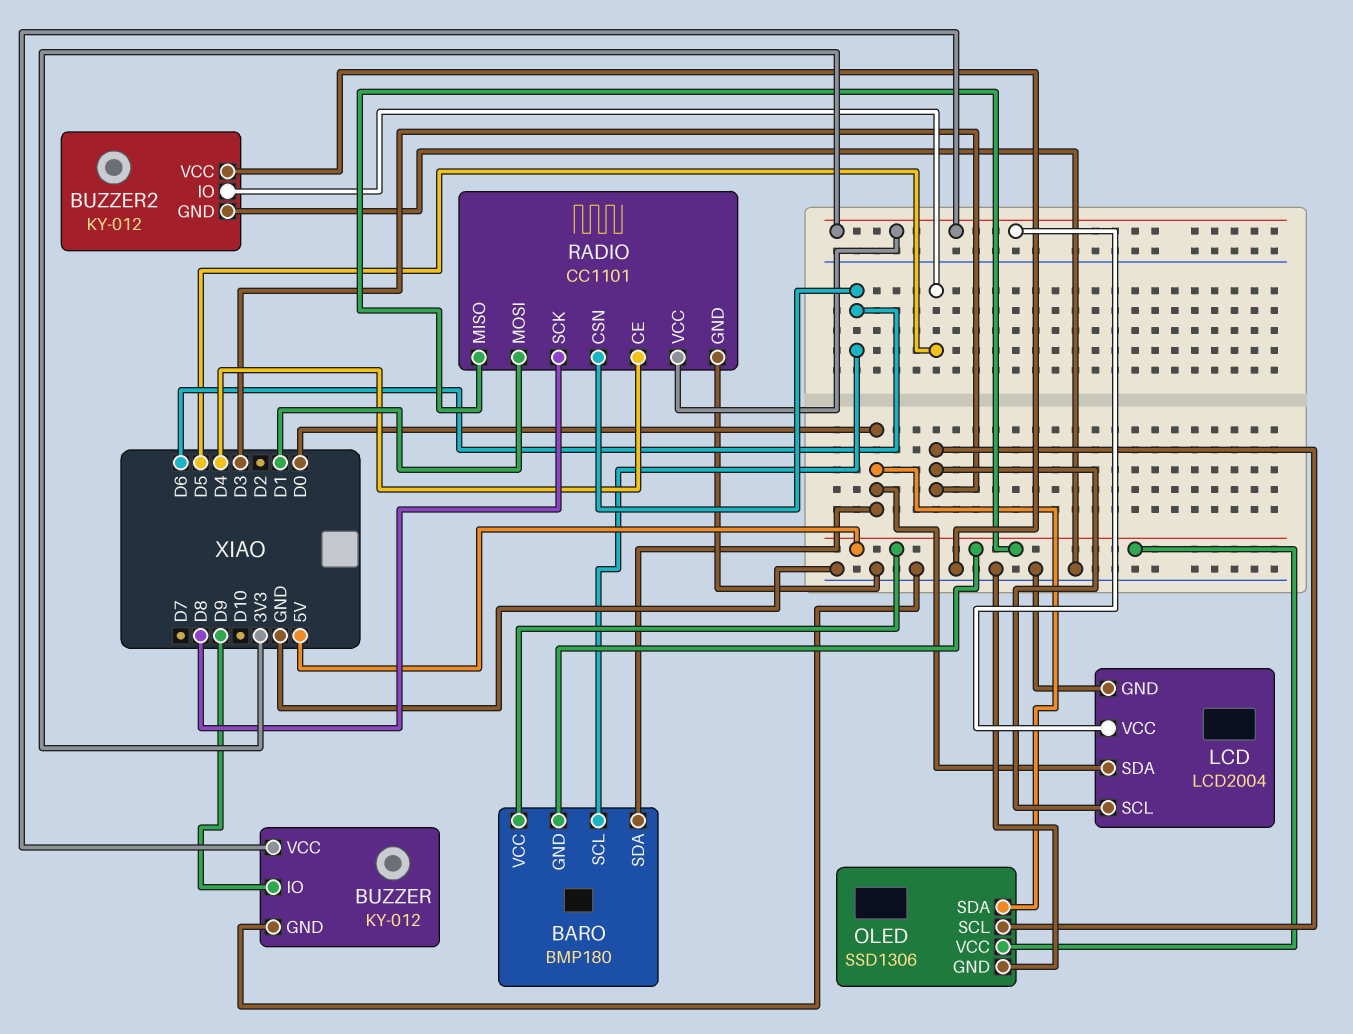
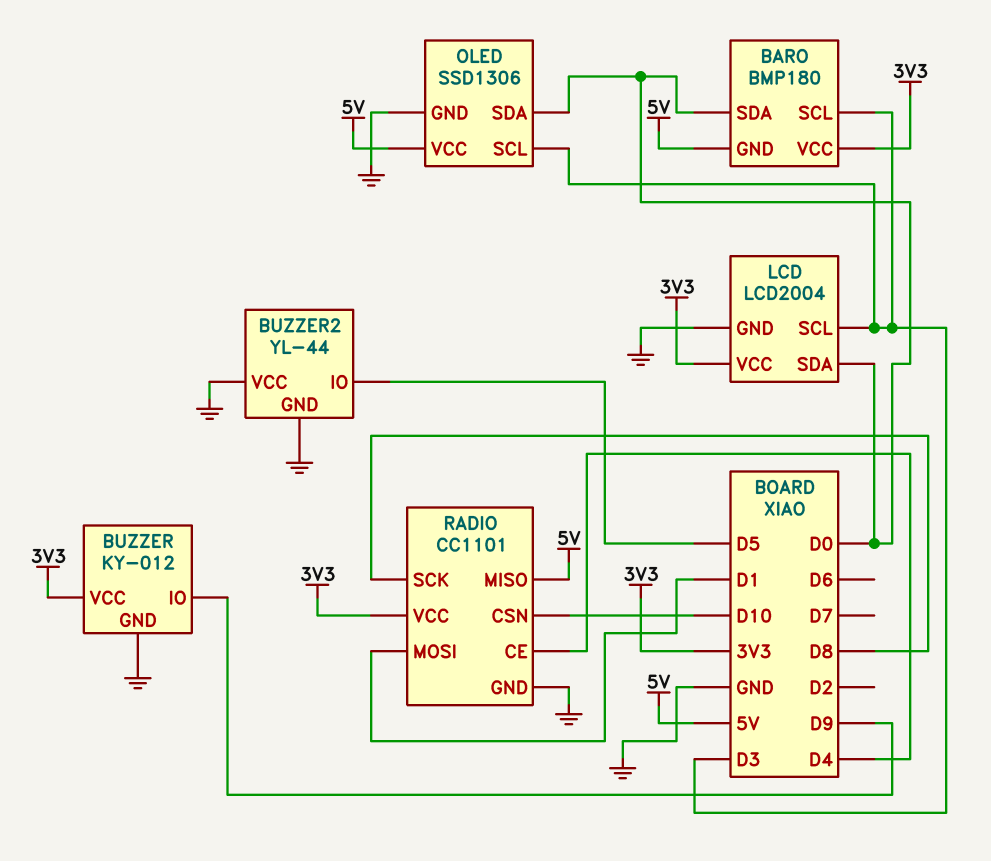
BARO pin SCL: D6 -> D3
BARO pin VCC: 5V -> 3V3
BUZZER2: KY-012 -> YL-44
RADIO pin CSN: D6 -> D10

